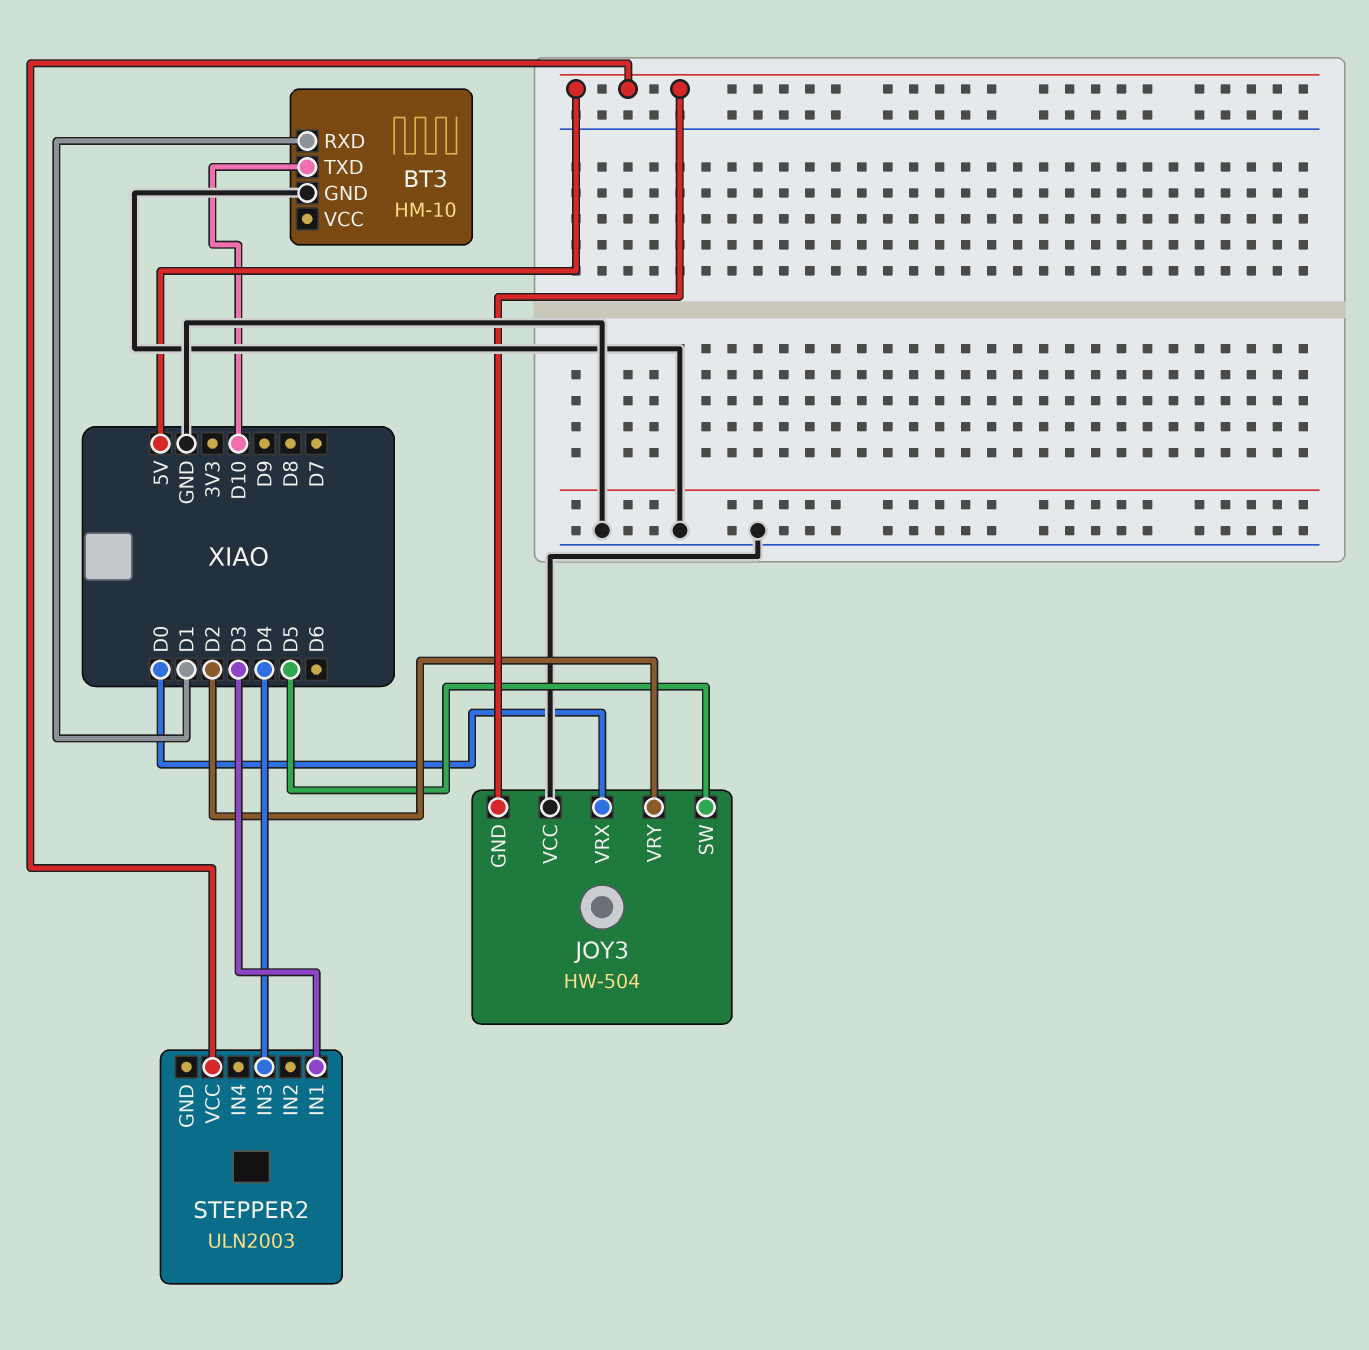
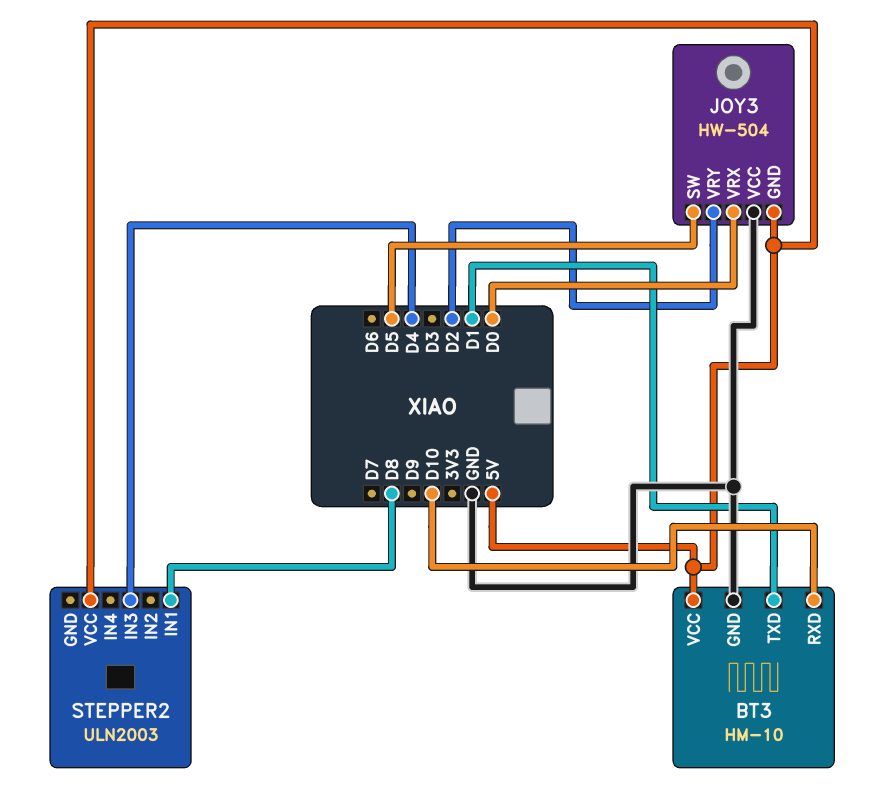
BT3 pin RXD: D1 -> D10
BT3 pin TXD: D10 -> D1
BT3 pin VCC: none -> 5V
STEPPER2 pin IN1: D3 -> D8

